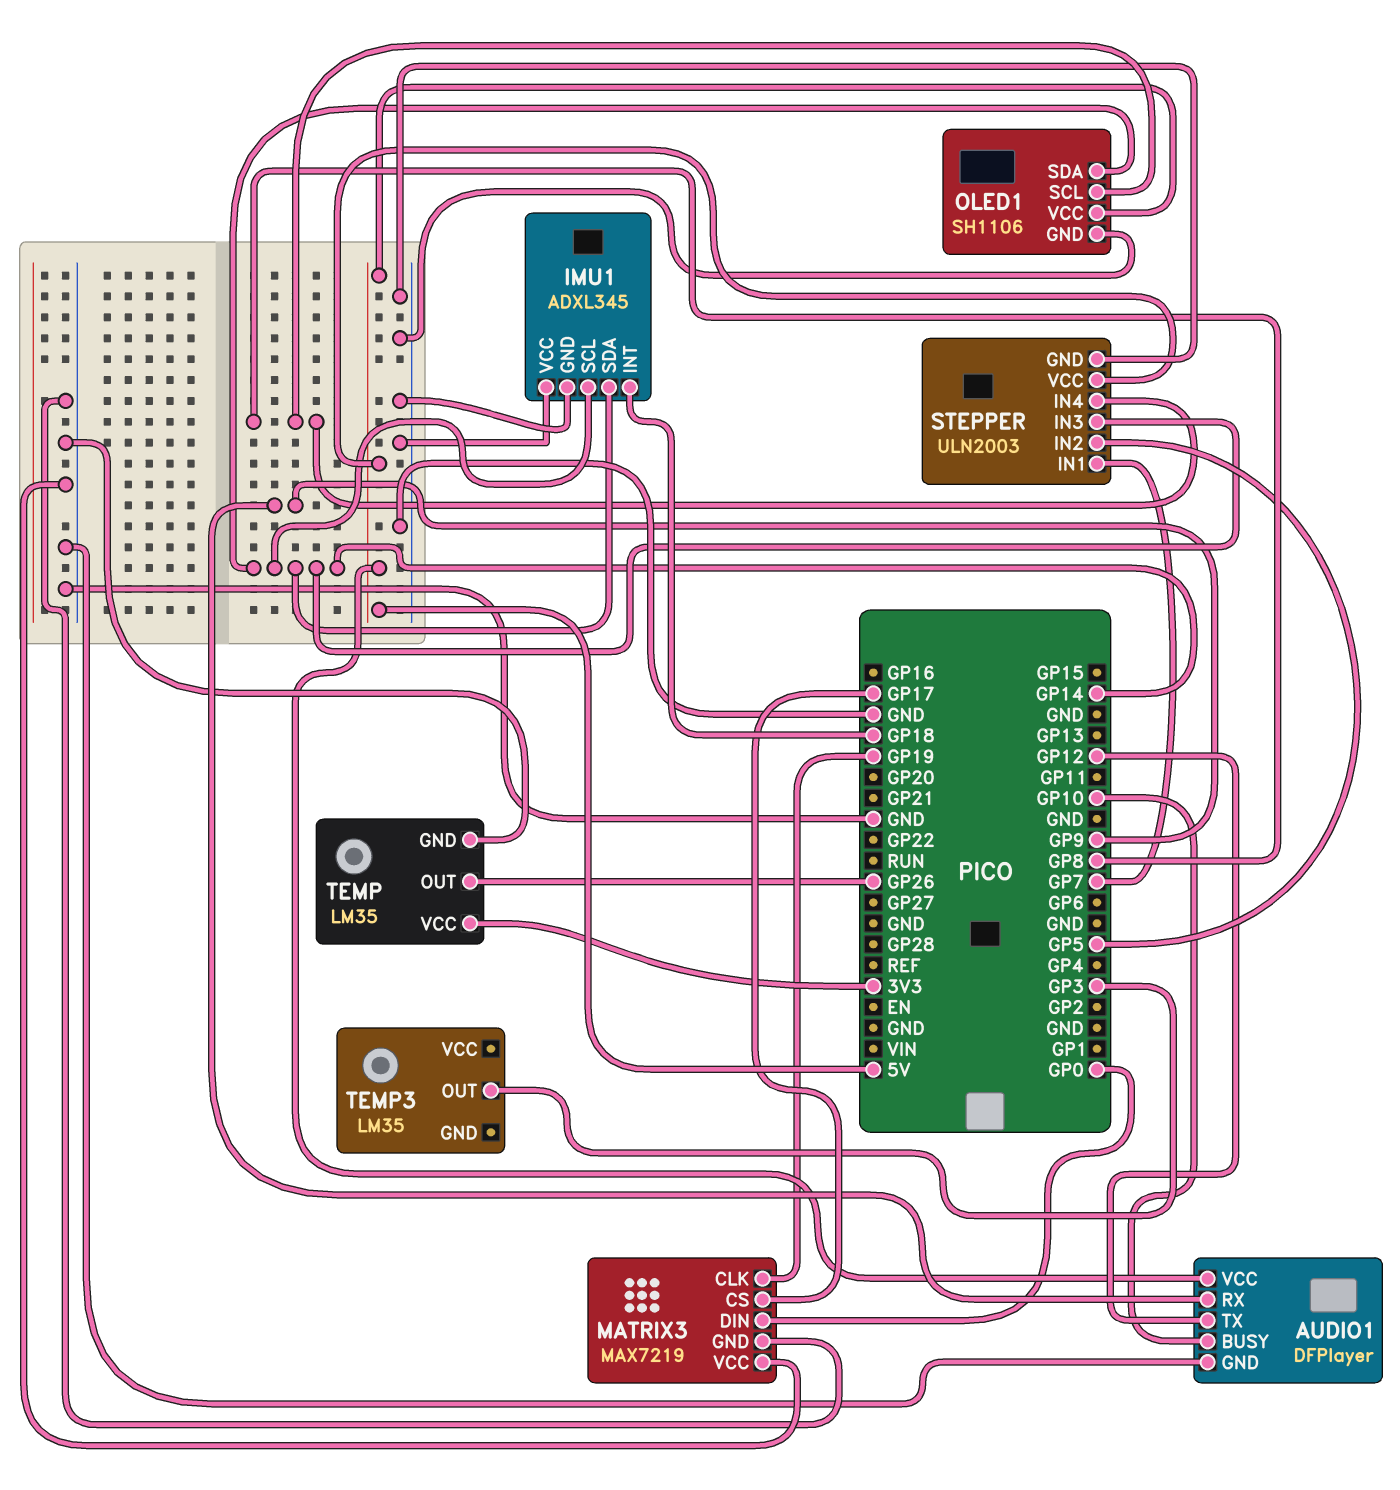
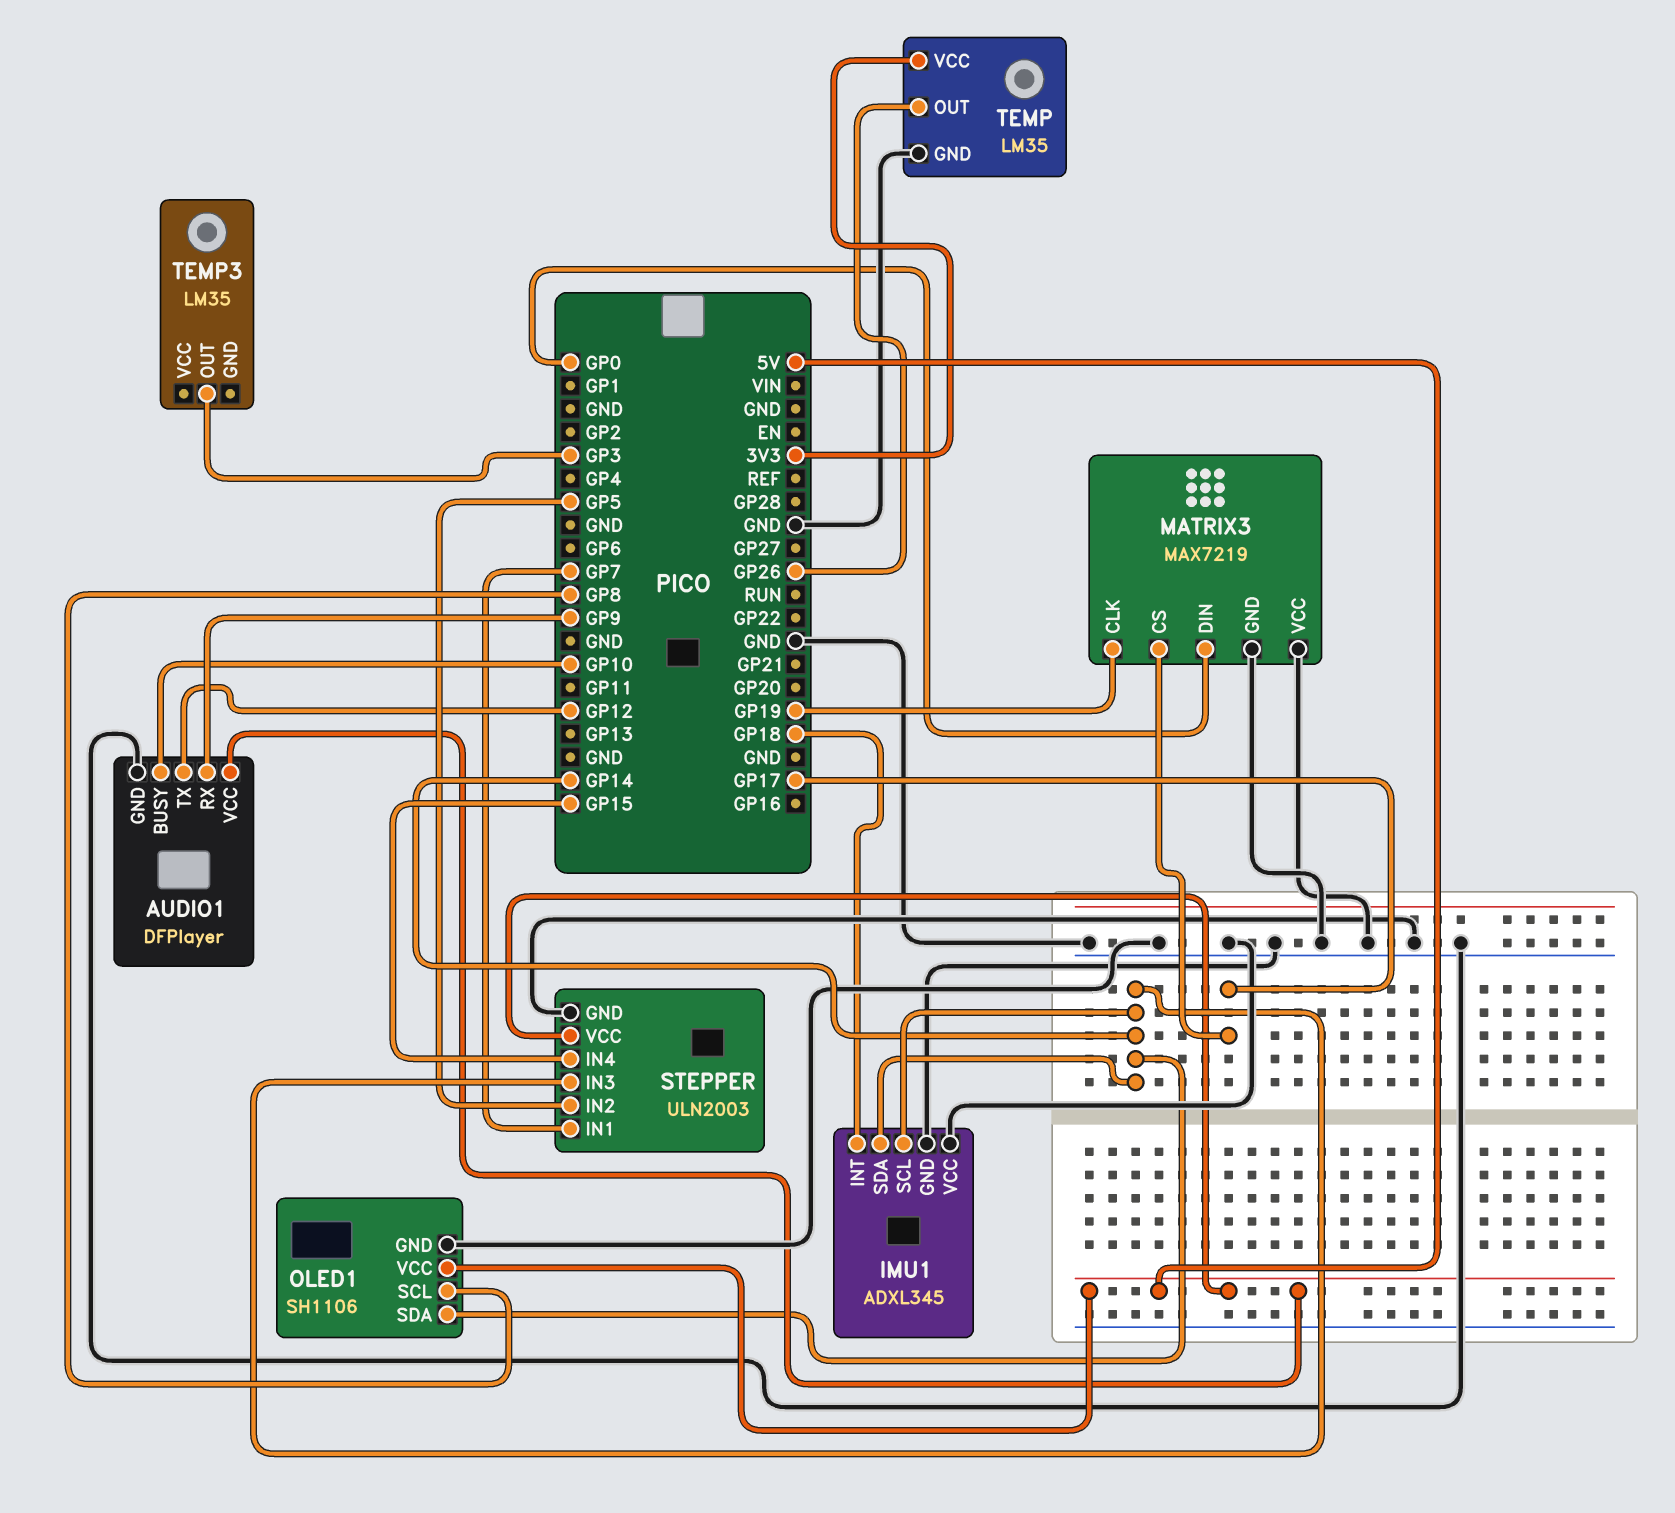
STEPPER pin IN4: GP8 -> GP15

